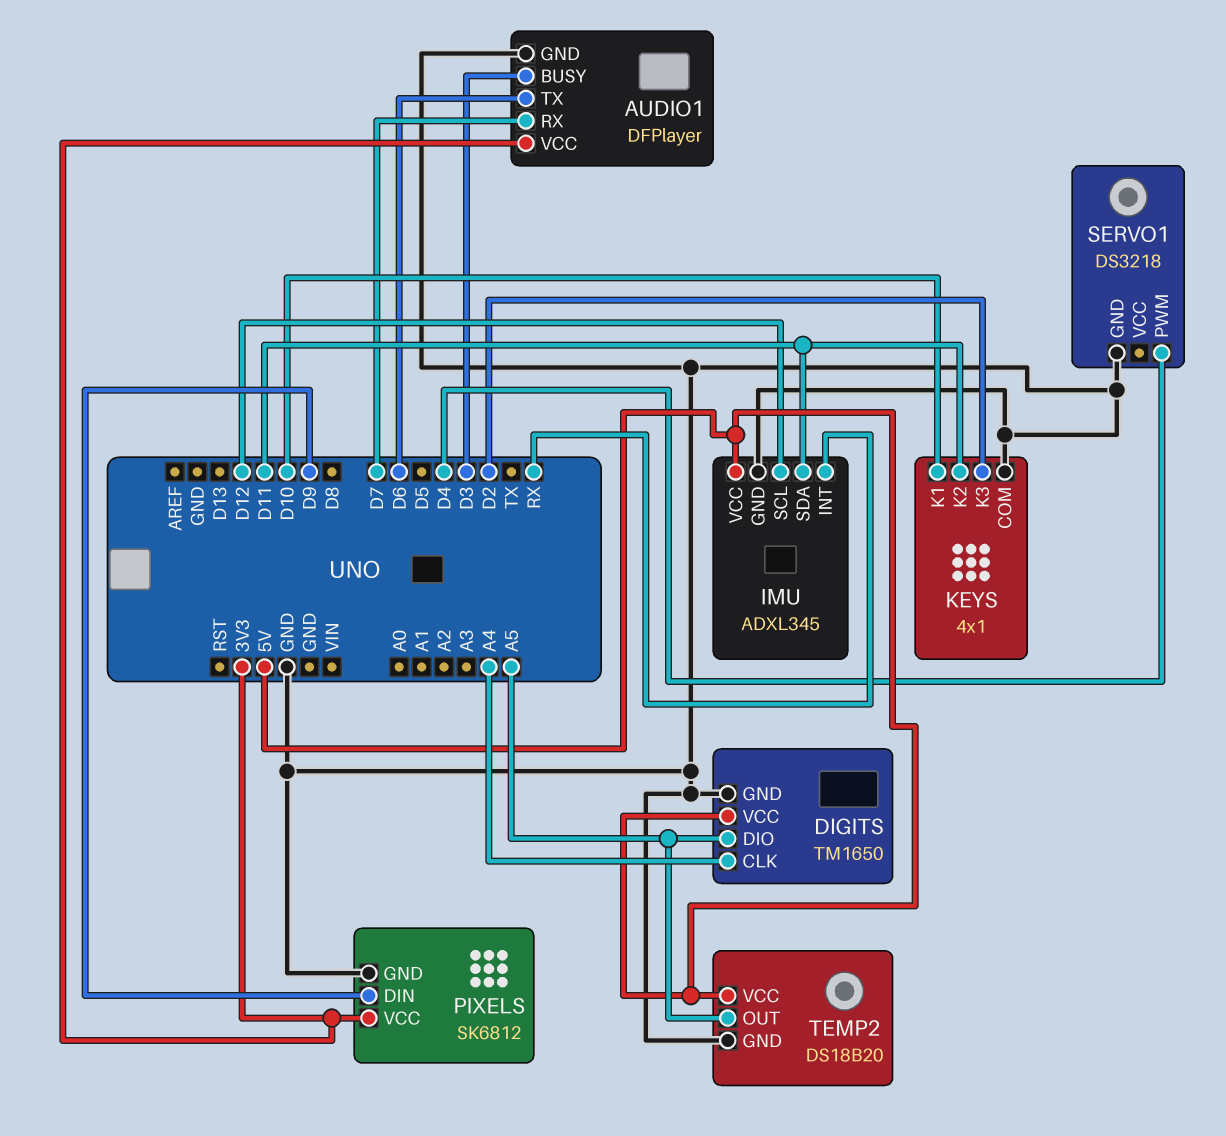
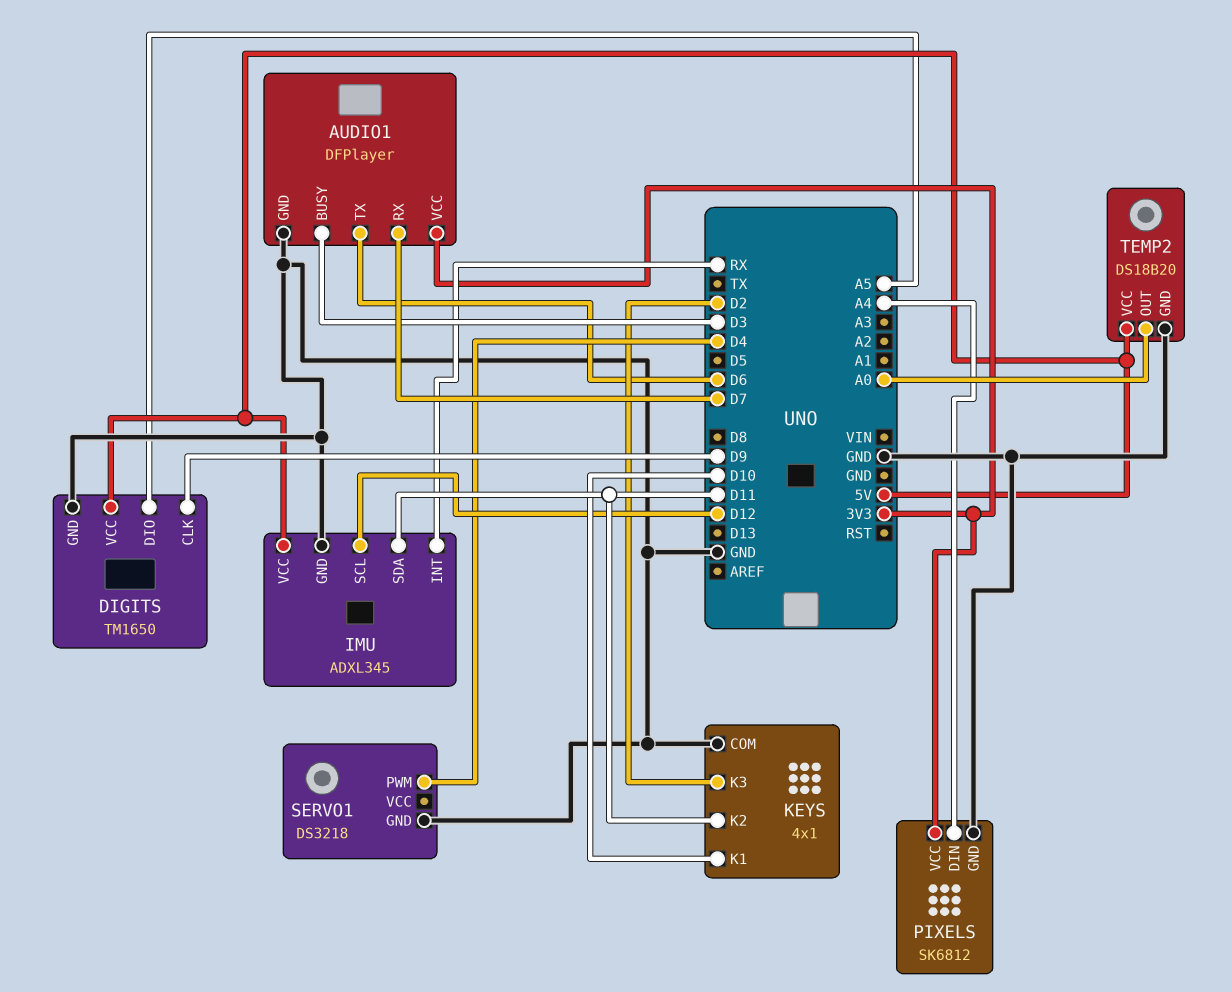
DIGITS pin CLK: A4 -> D9
PIXELS pin DIN: D9 -> A4
TEMP2 pin OUT: A5 -> A0

